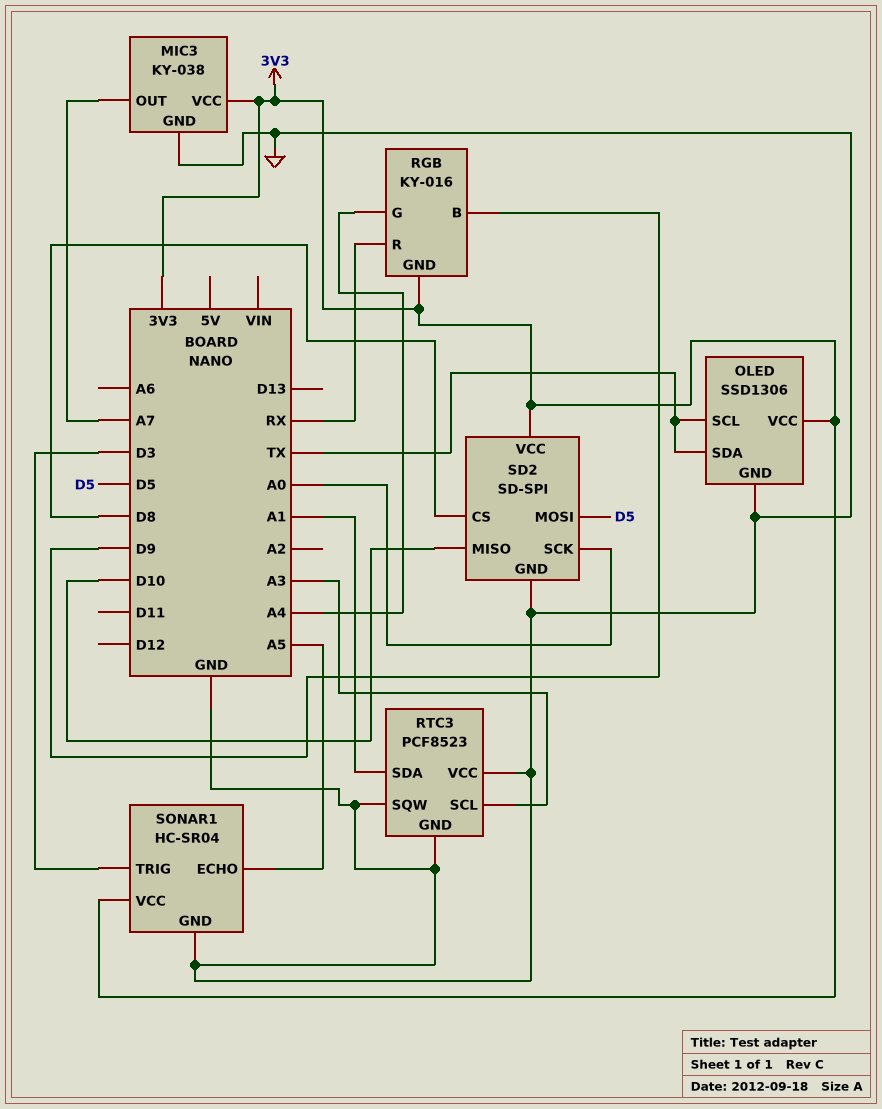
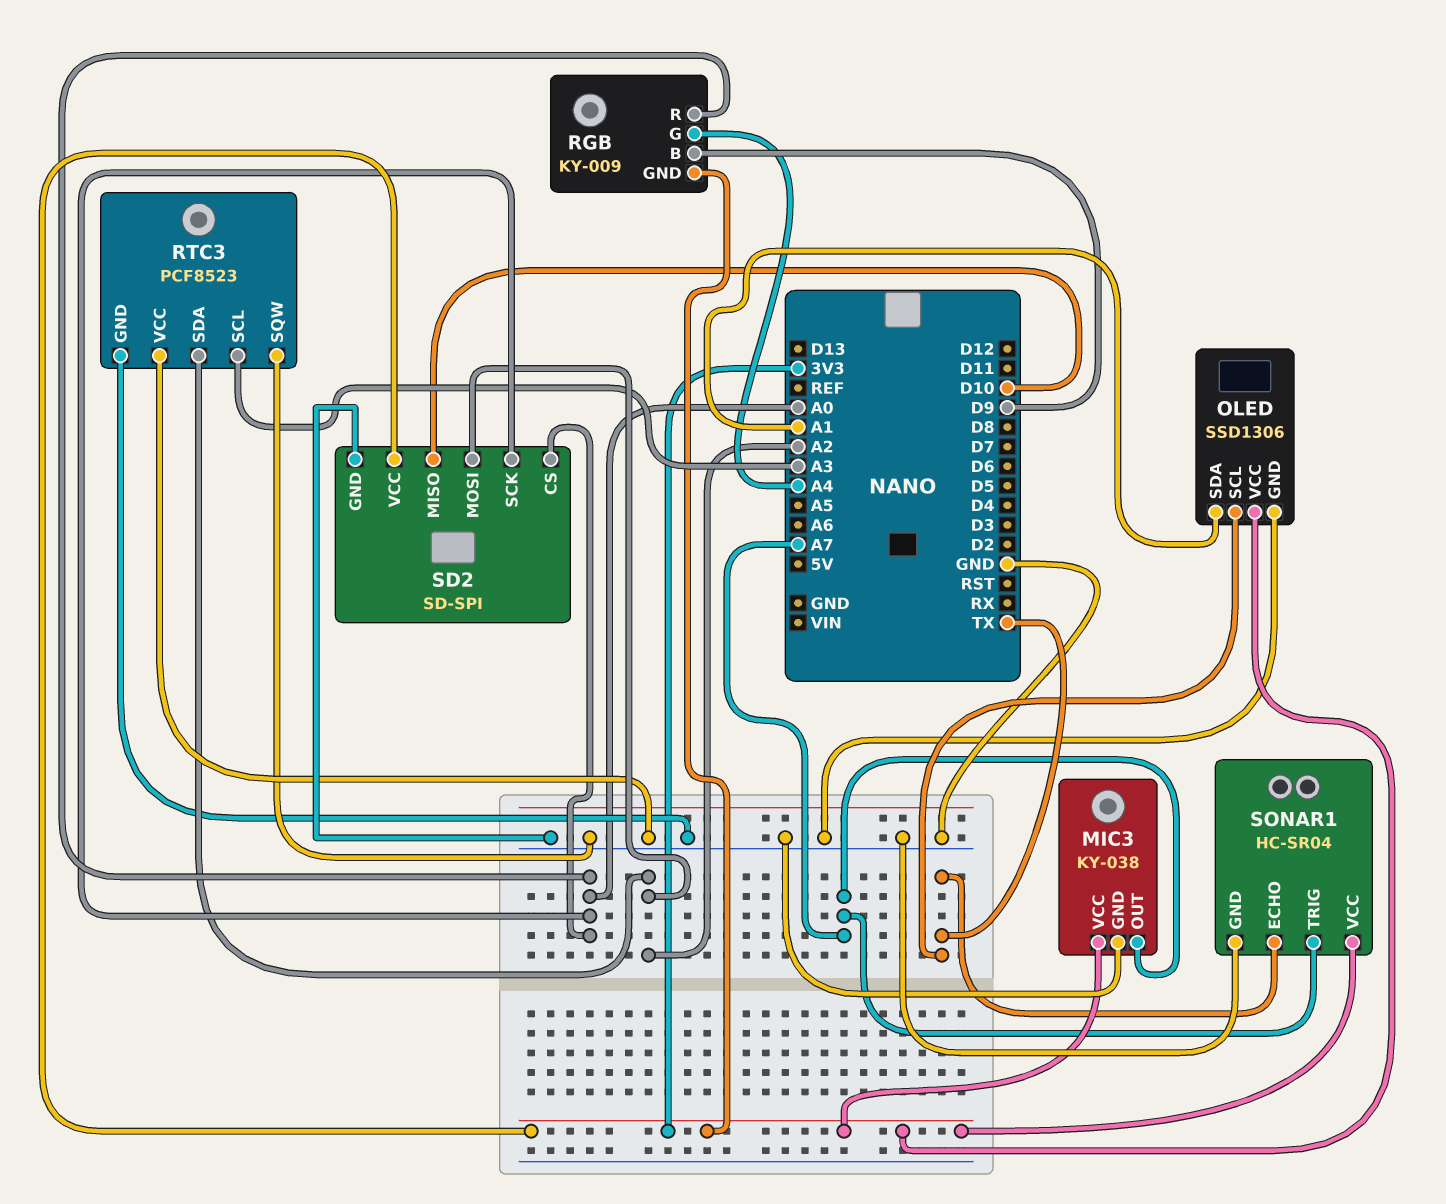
OLED pin SDA: TX -> A1
RGB: KY-016 -> KY-009
RGB pin R: RX -> A0
RTC3 pin SDA: A1 -> A2
SD2 pin CS: D8 -> A0
SD2 pin MOSI: D5 -> A2
SONAR1 pin ECHO: A5 -> TX
SONAR1 pin TRIG: D3 -> A7

